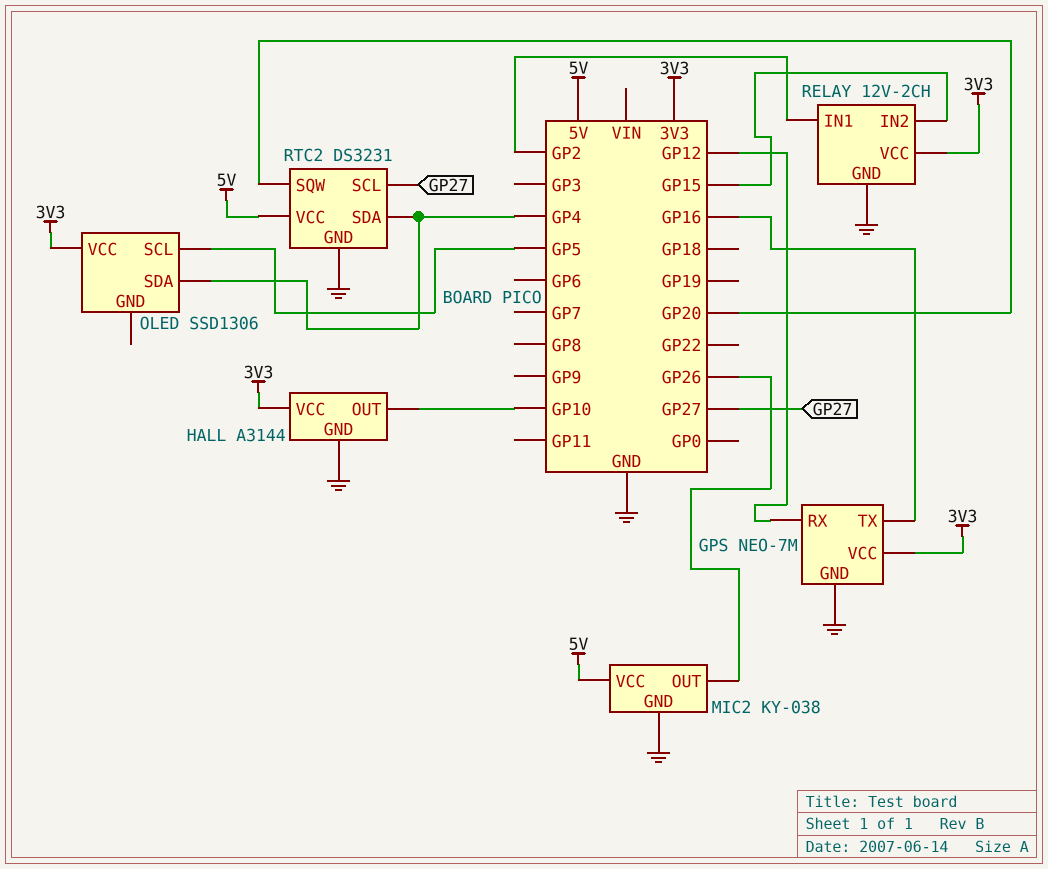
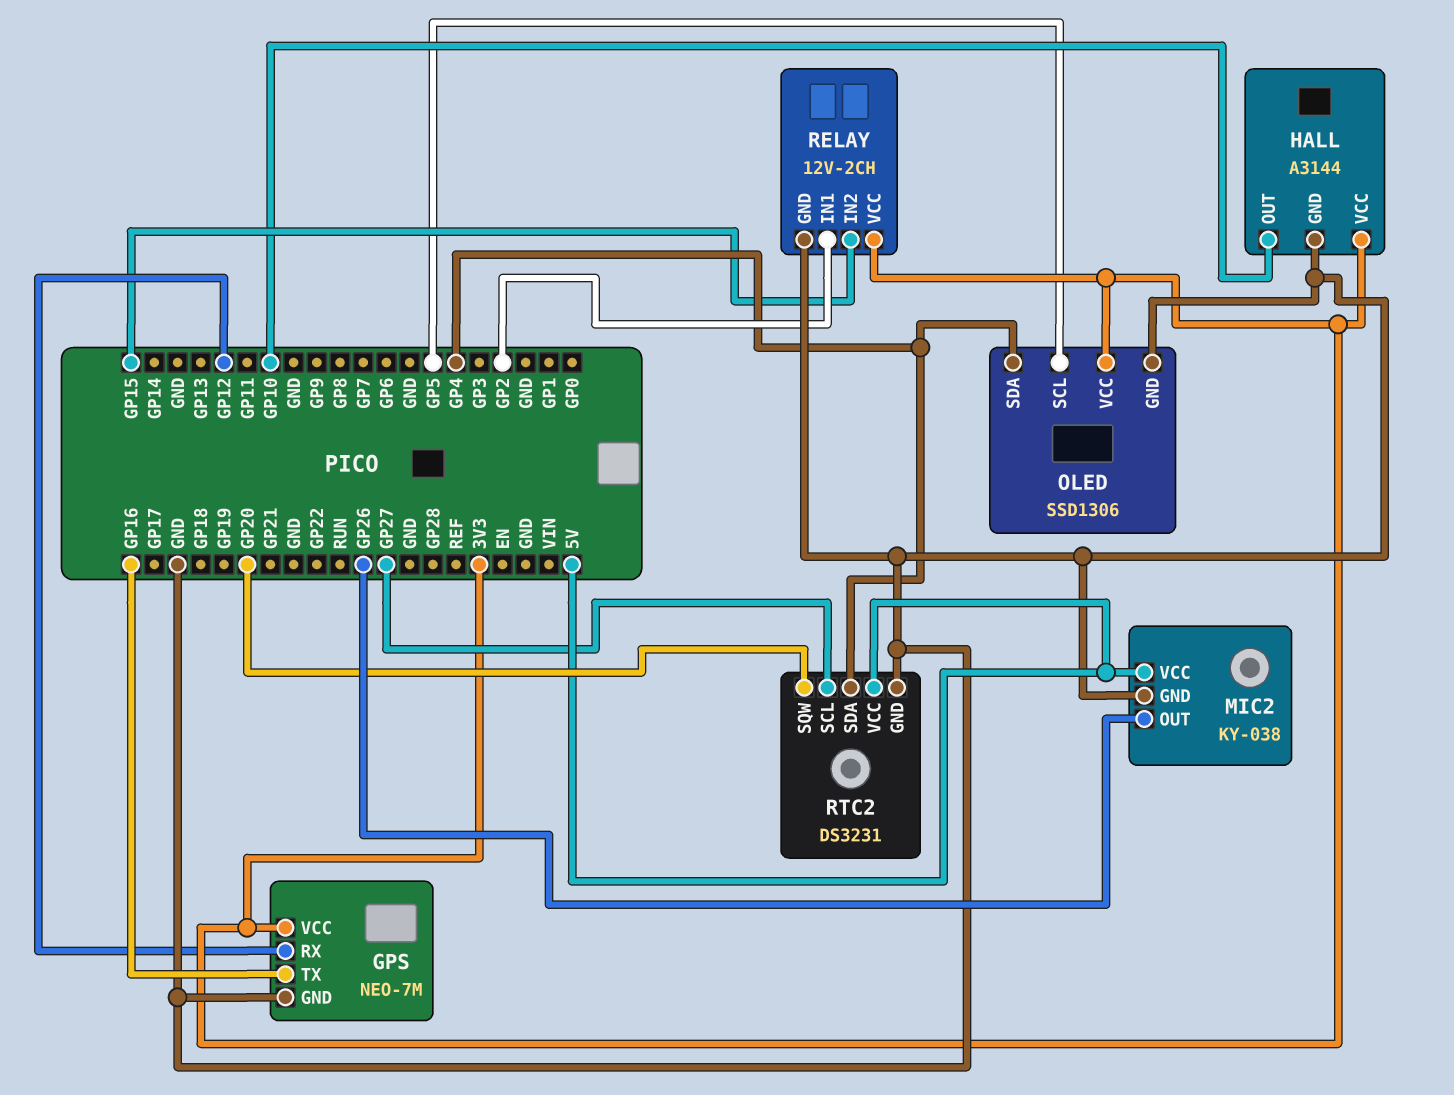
OLED pin GND: none -> GND

